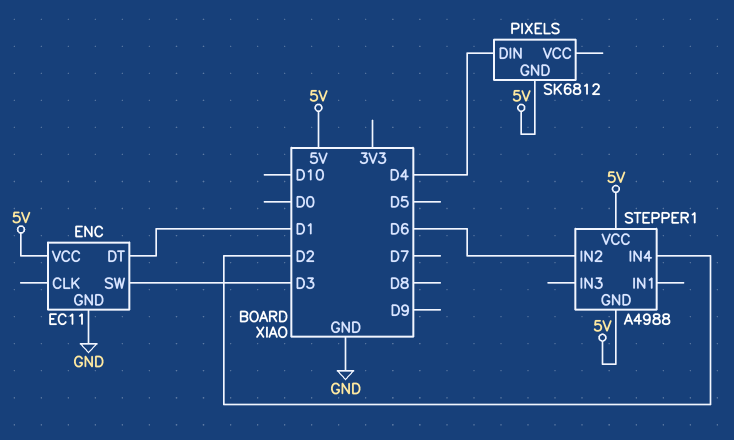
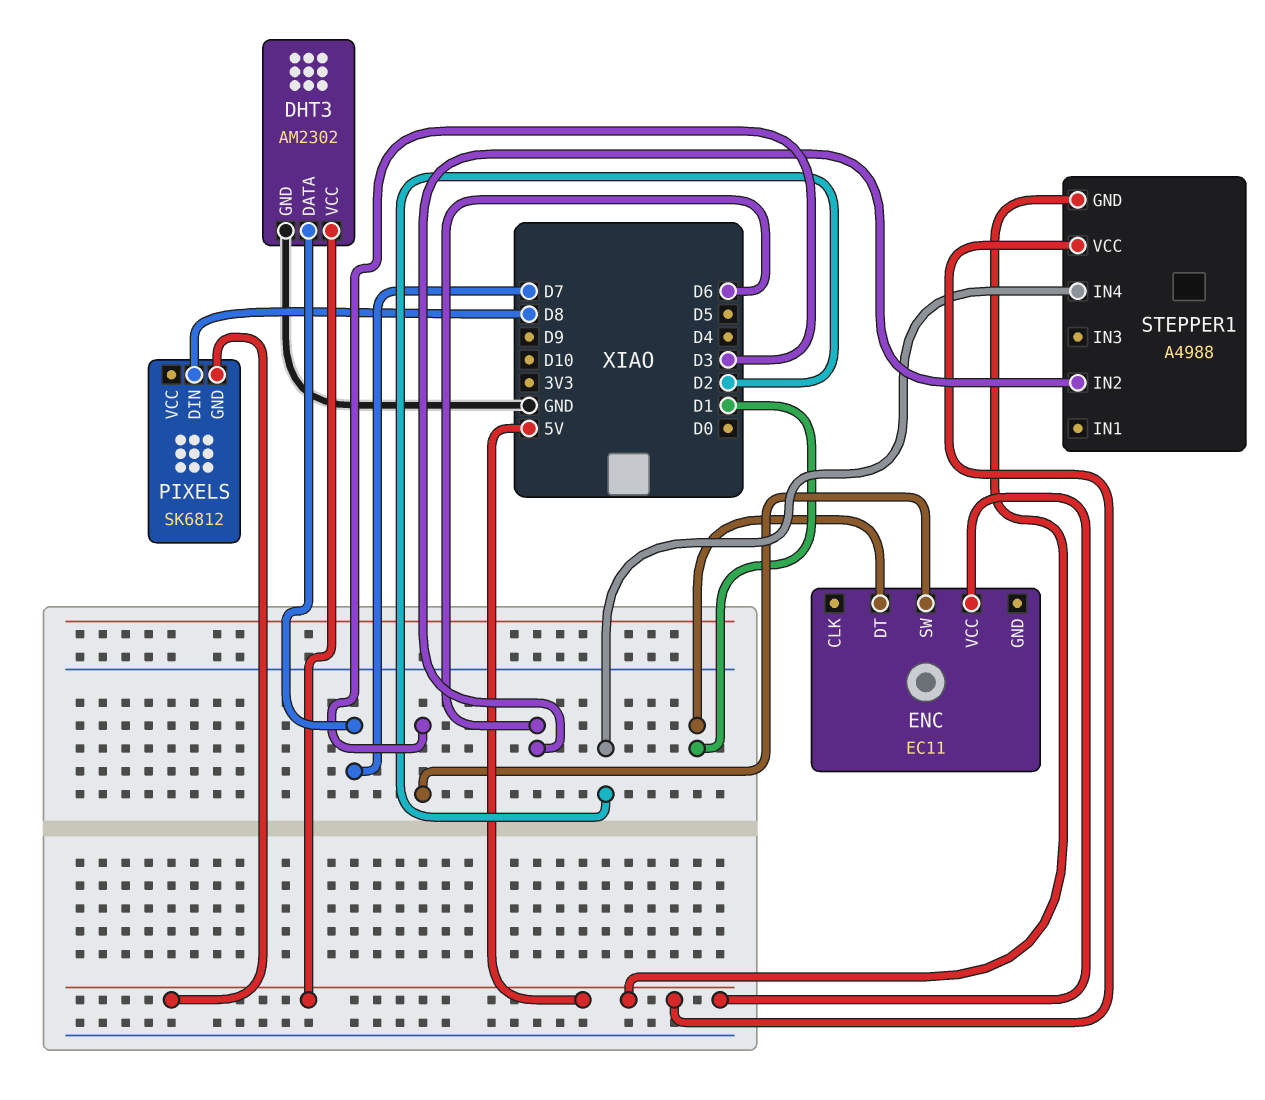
DHT3: none -> AM2302
DHT3 pin DATA: none -> D7
DHT3 pin GND: none -> GND
DHT3 pin VCC: none -> 5V
ENC pin GND: GND -> none
PIXELS pin DIN: D4 -> D8

